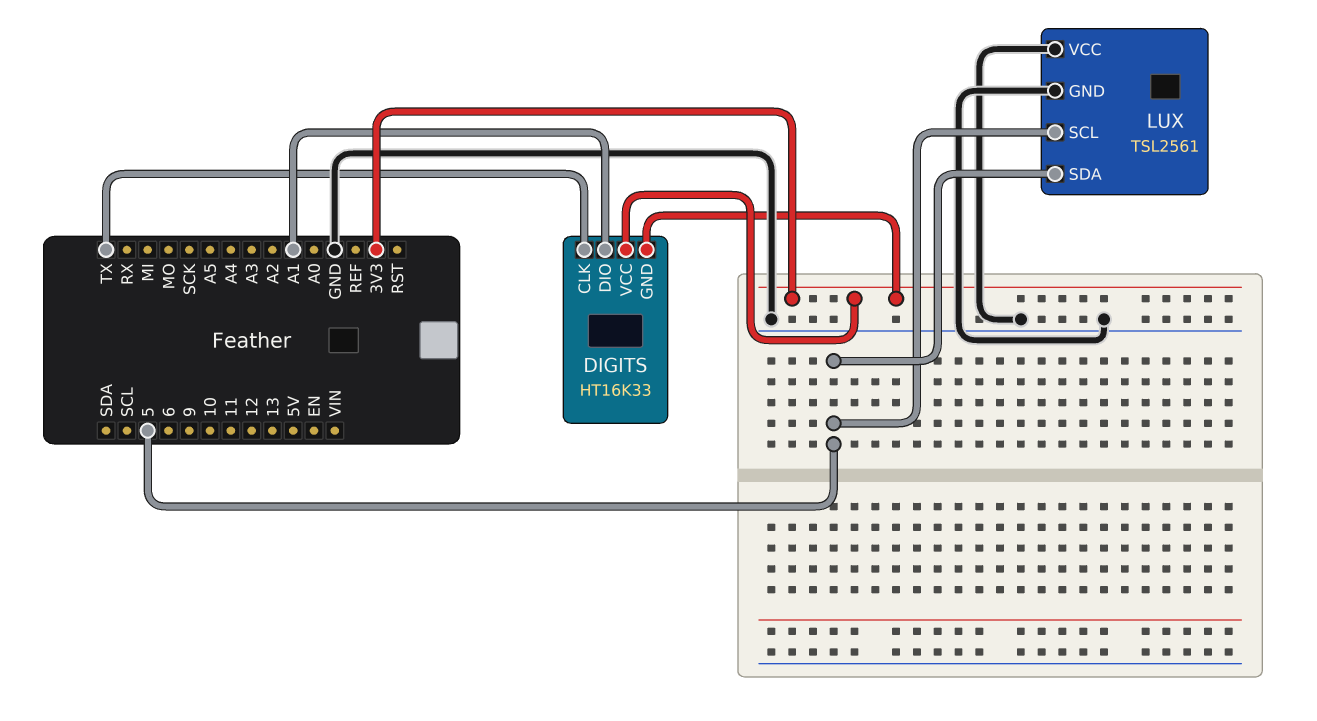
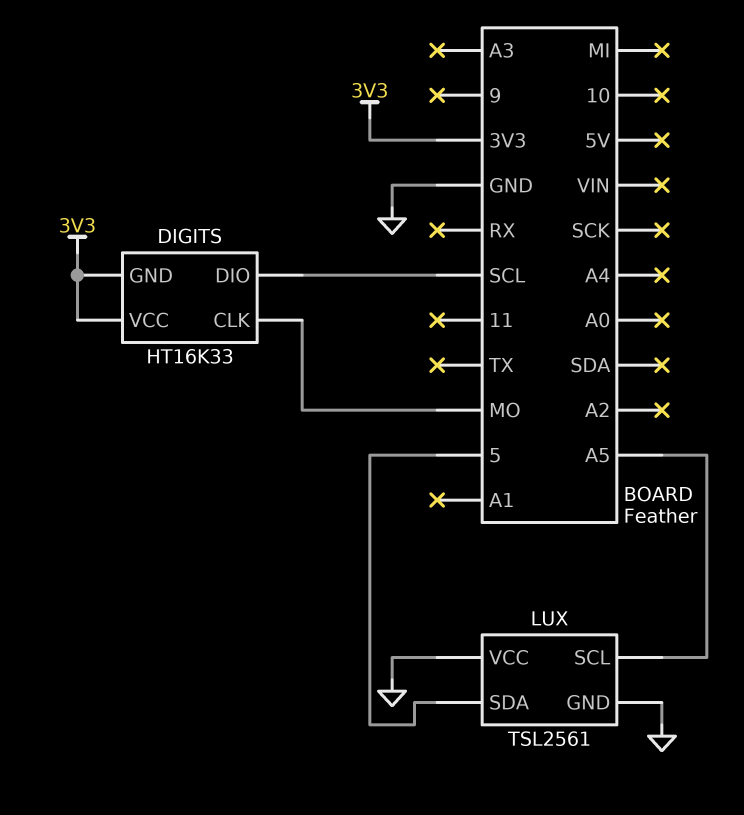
DIGITS pin CLK: TX -> MO
DIGITS pin DIO: A1 -> SCL
LUX pin SCL: 5 -> A5

